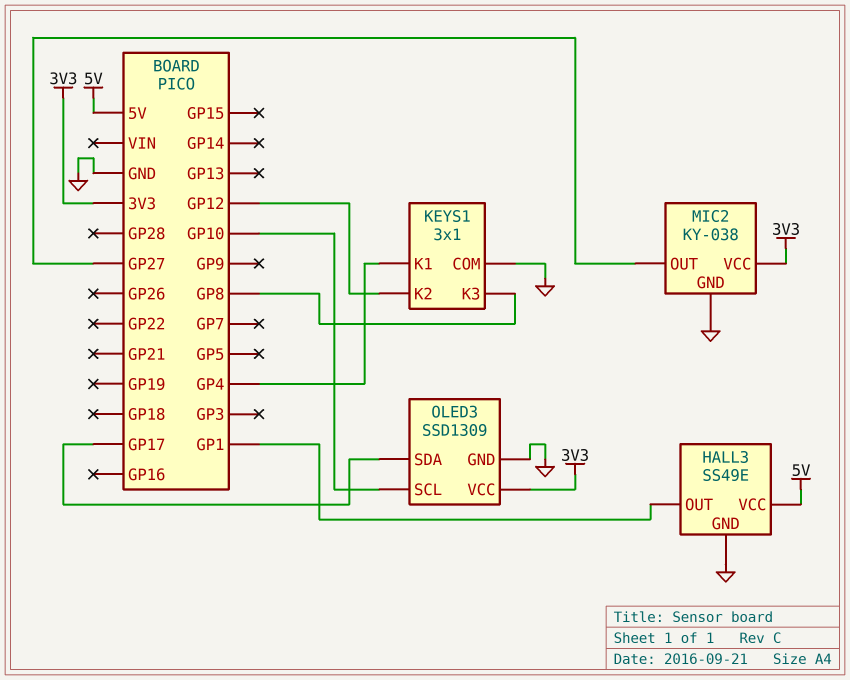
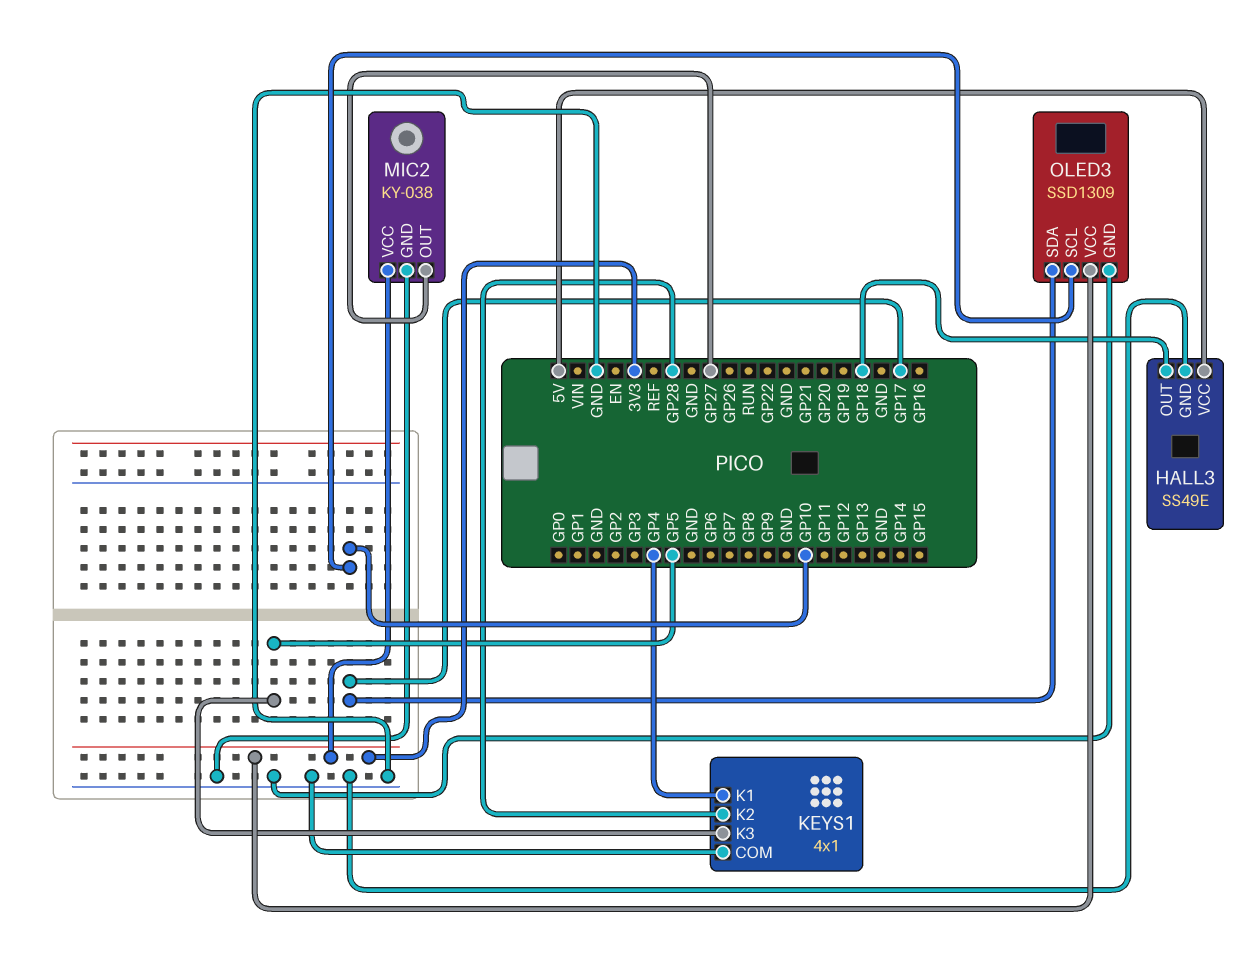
HALL3 pin OUT: GP1 -> GP18
KEYS1: 3x1 -> 4x1
KEYS1 pin K2: GP12 -> GP28
KEYS1 pin K3: GP8 -> GP5

